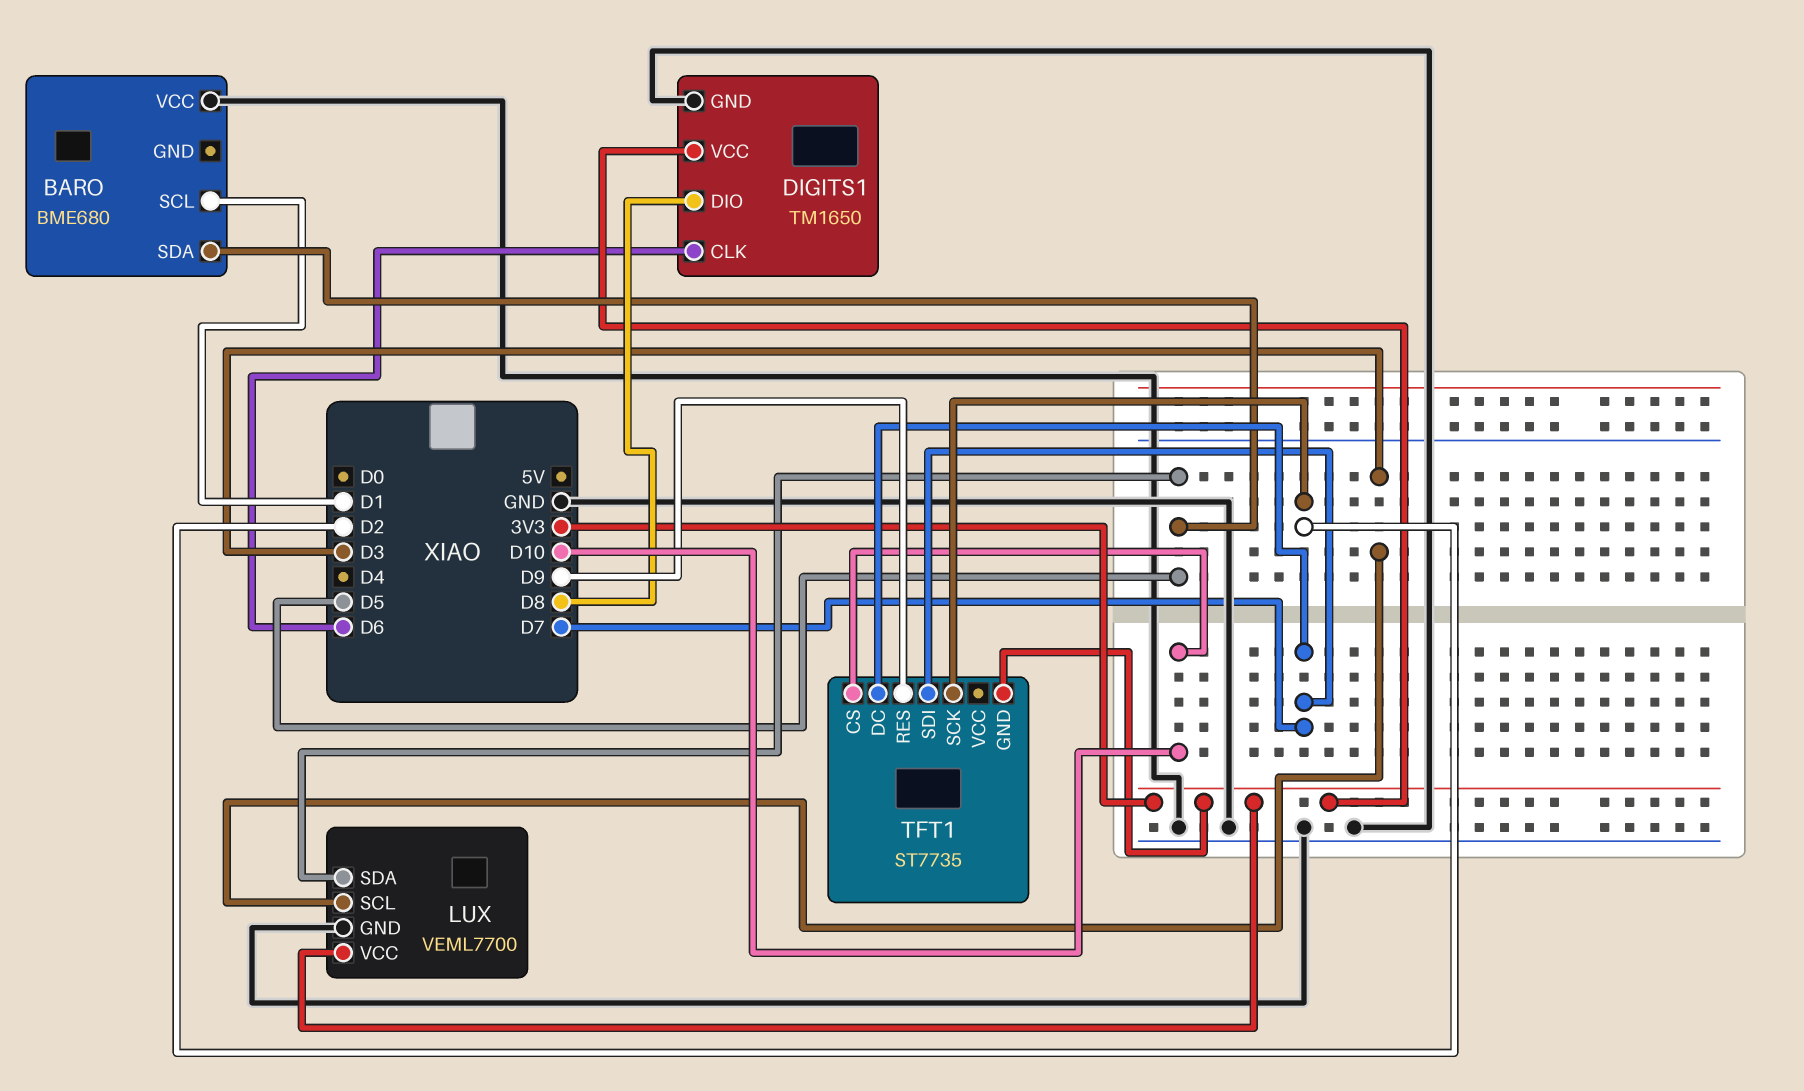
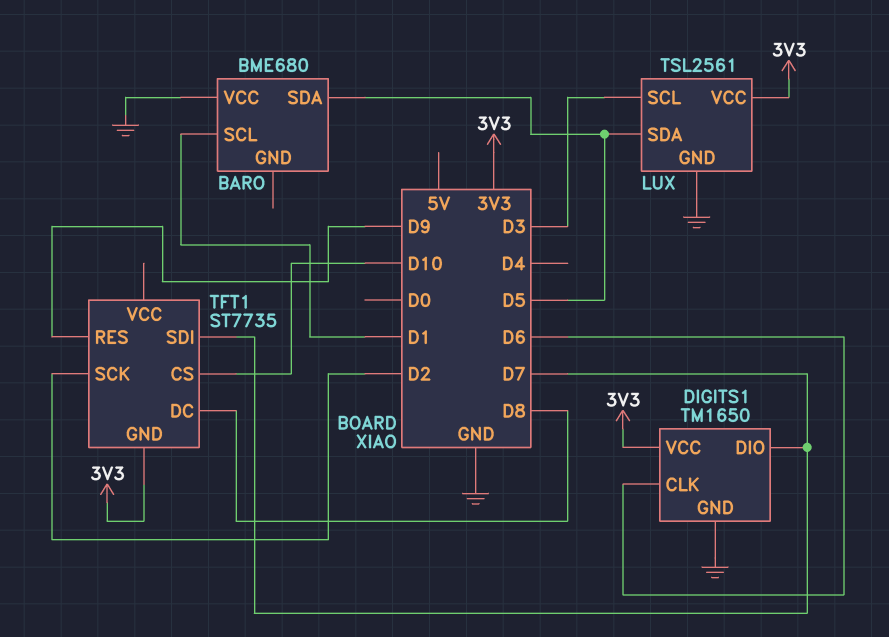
DIGITS1 pin DIO: D8 -> D7
LUX: VEML7700 -> TSL2561
TFT1 pin DC: D7 -> D8

